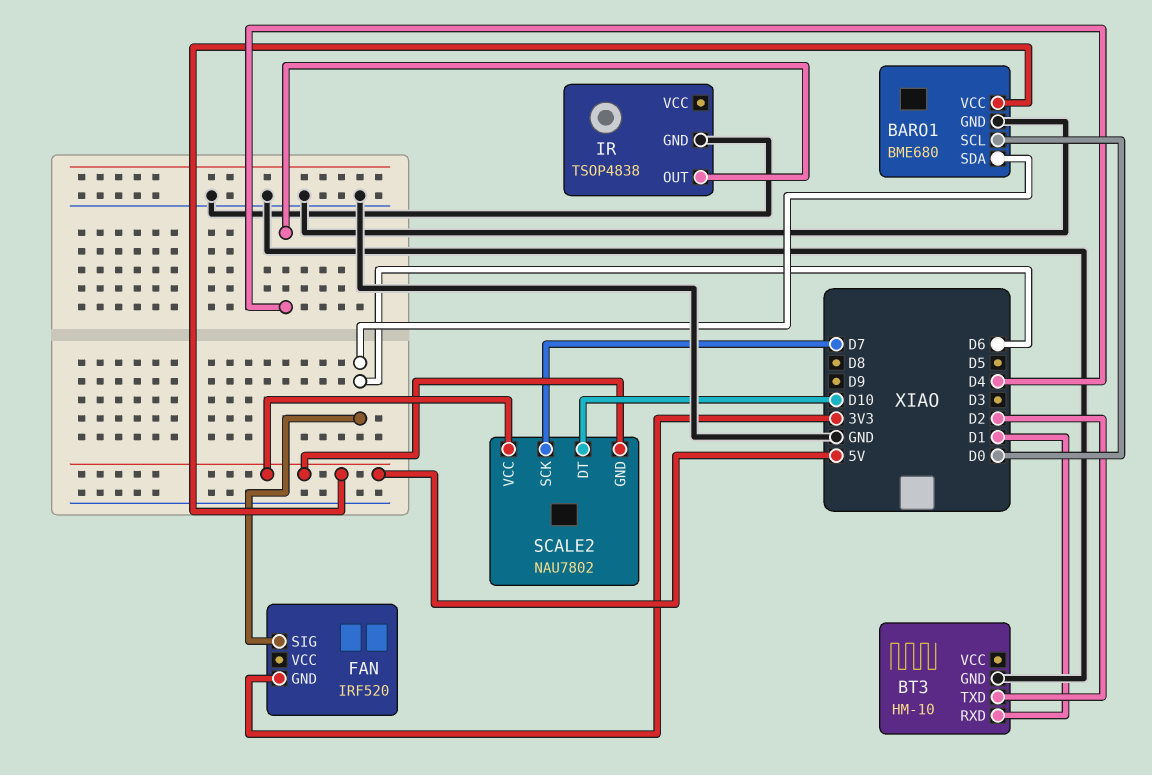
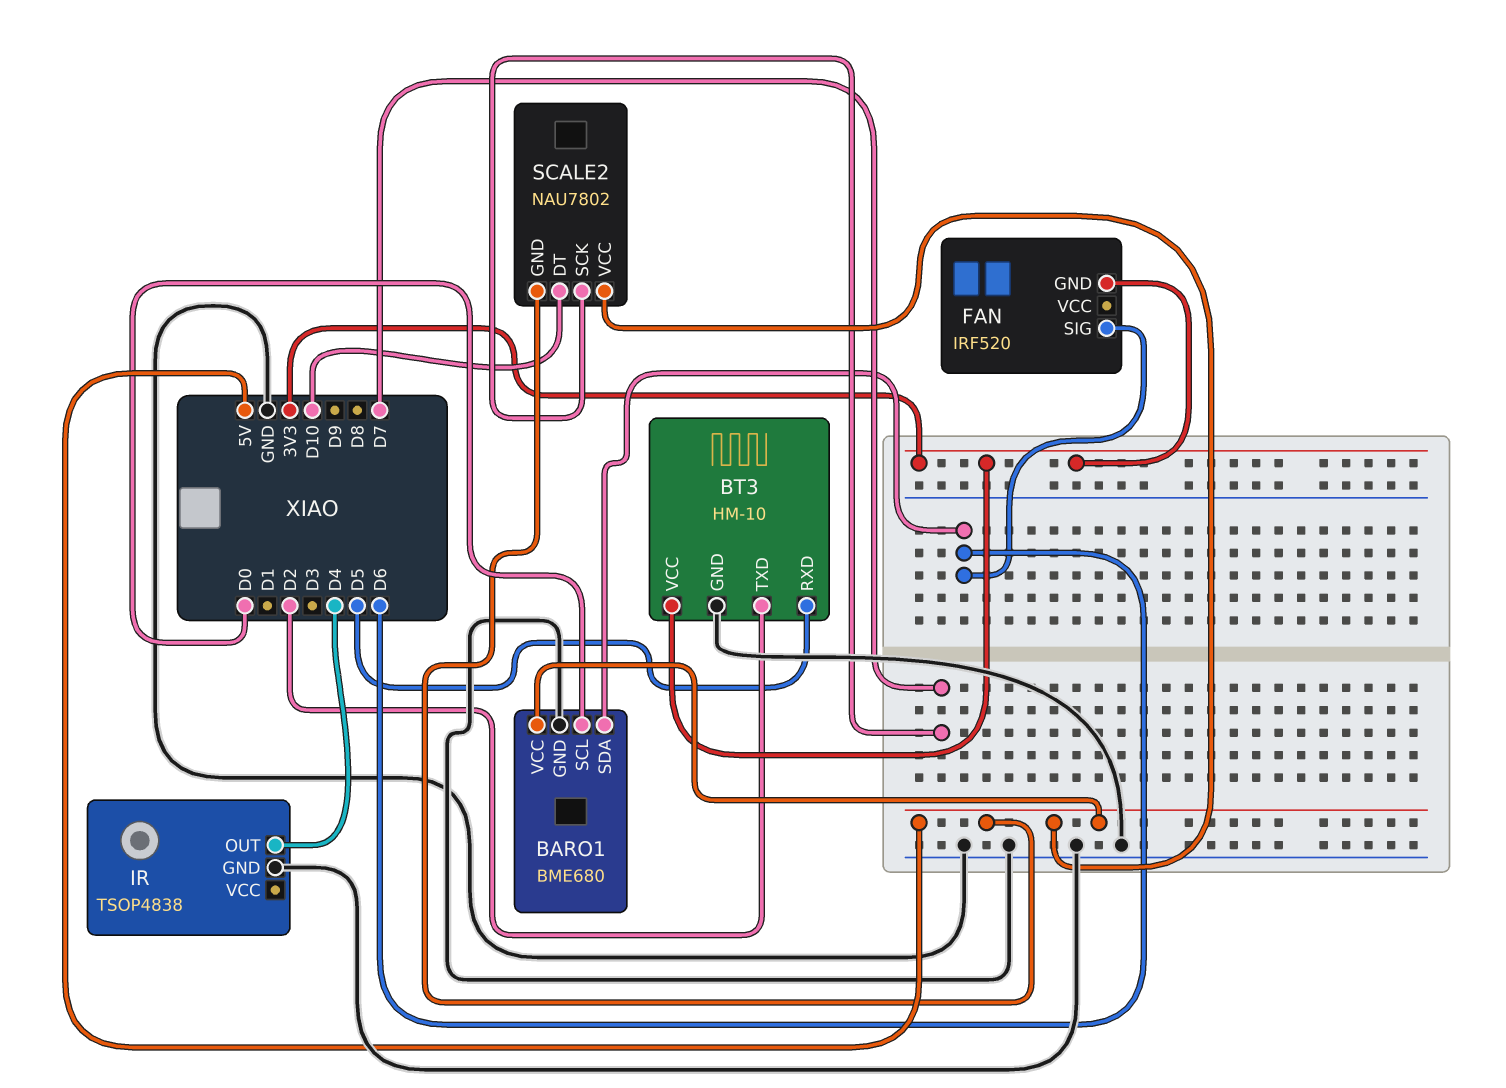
BT3 pin RXD: D1 -> D5
BT3 pin VCC: none -> 3V3

